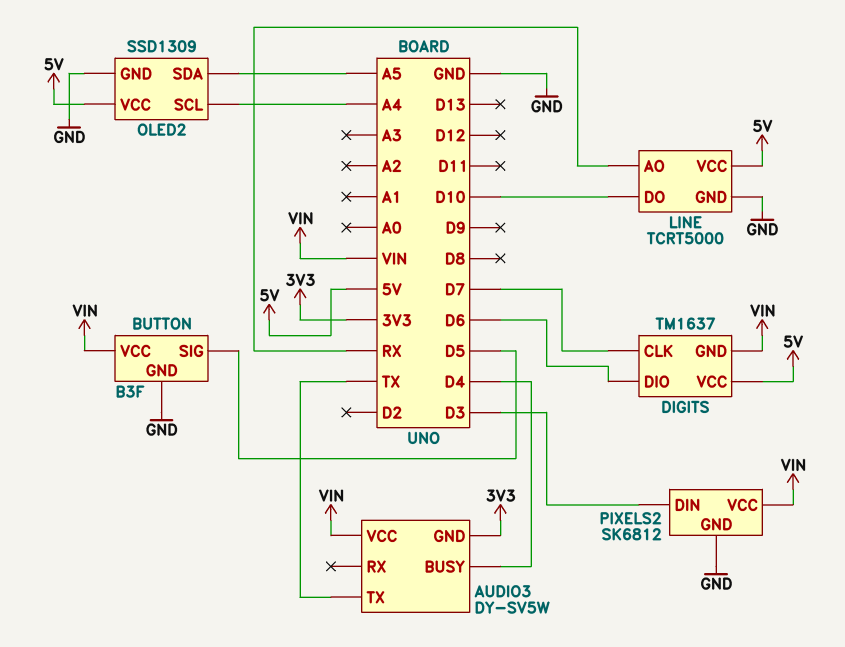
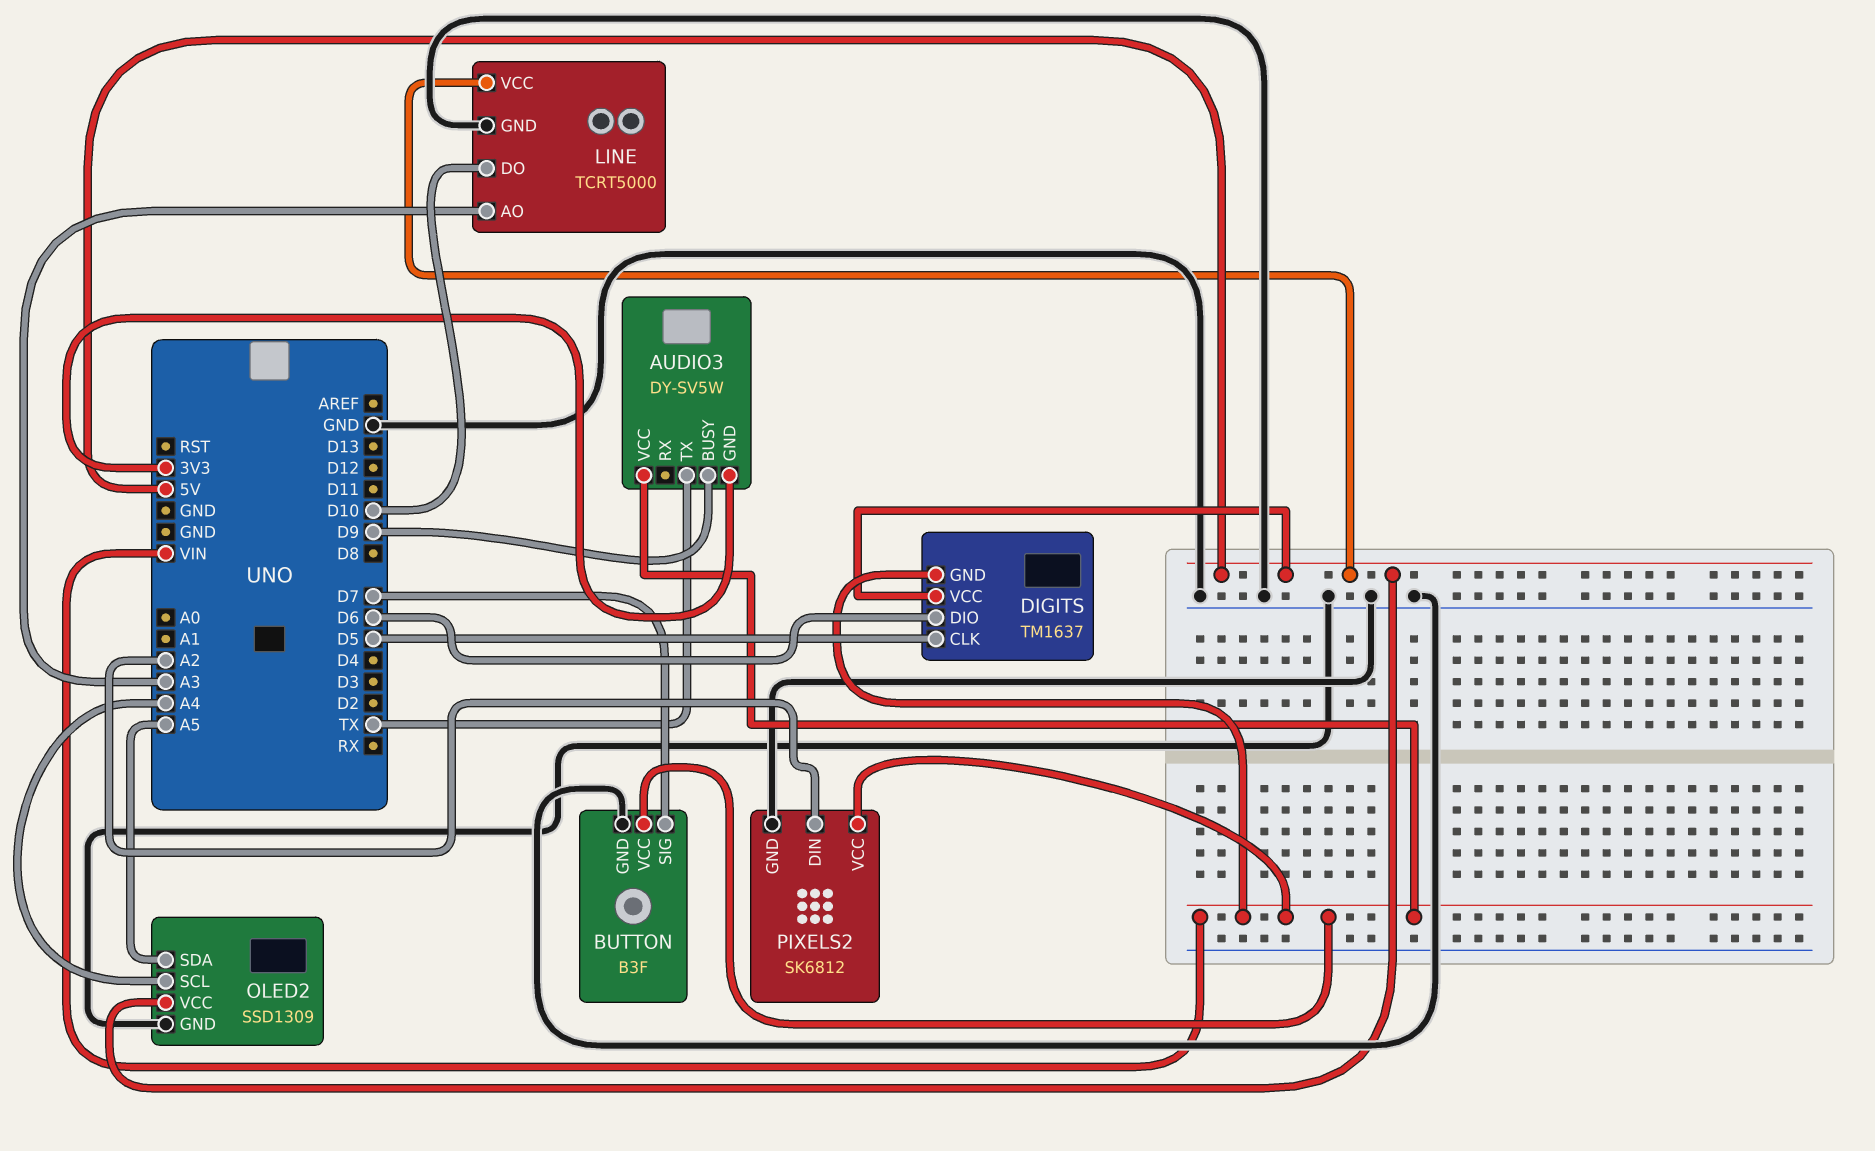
AUDIO3 pin BUSY: D4 -> D9
BUTTON pin SIG: D5 -> D7
DIGITS pin CLK: D7 -> D5
LINE pin AO: RX -> A3
PIXELS2 pin DIN: D3 -> A2

